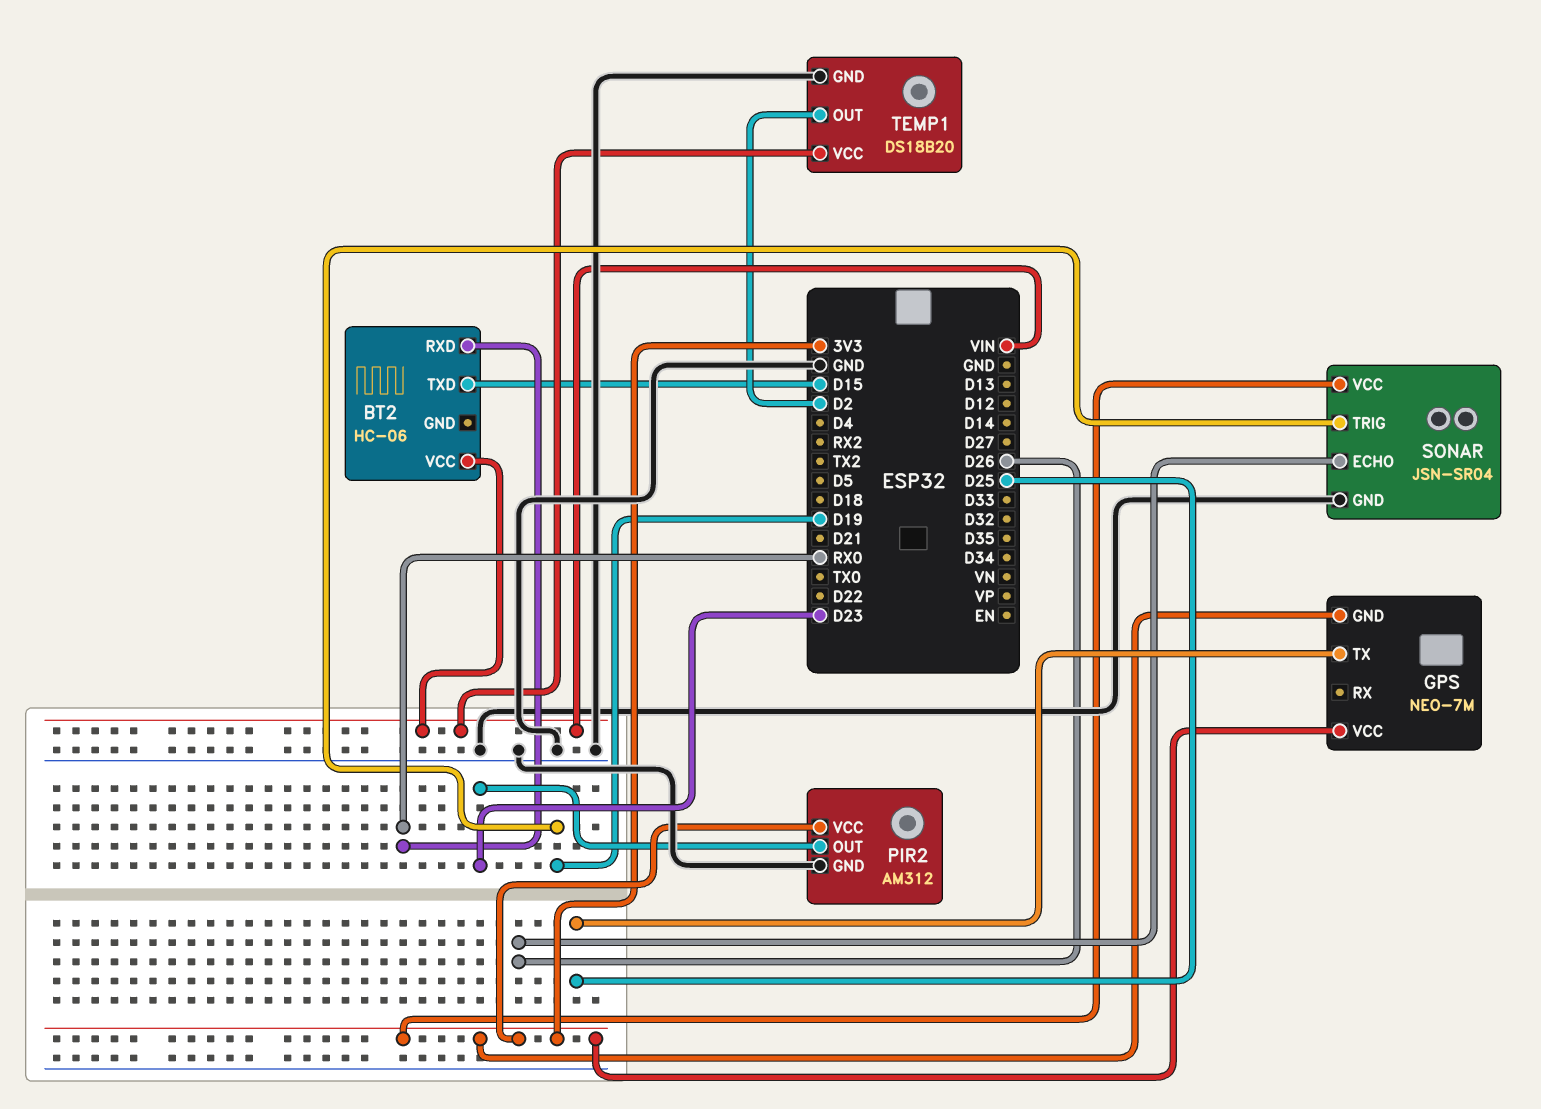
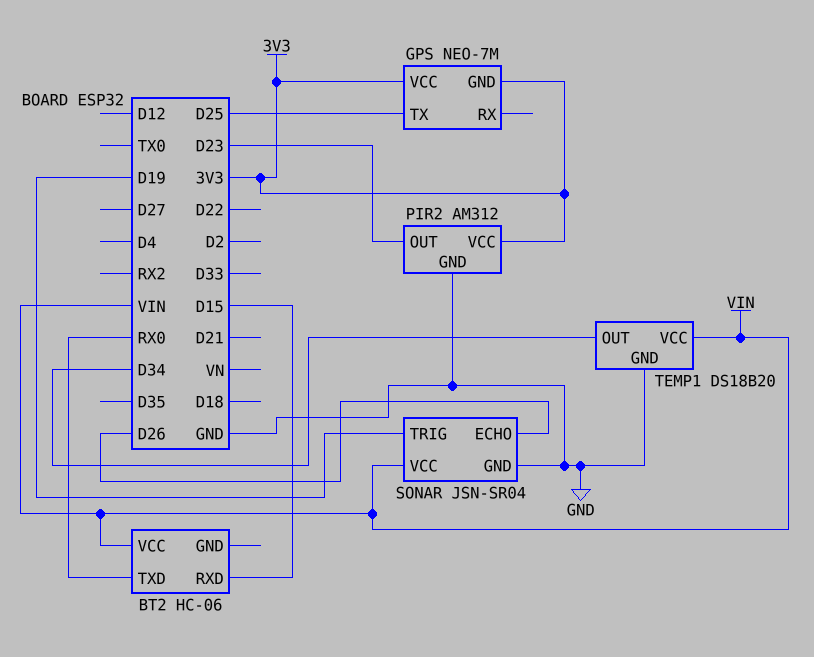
BT2 pin RXD: RX0 -> D15
BT2 pin TXD: D15 -> RX0
SONAR pin VCC: 3V3 -> VIN
TEMP1 pin OUT: D2 -> D34

